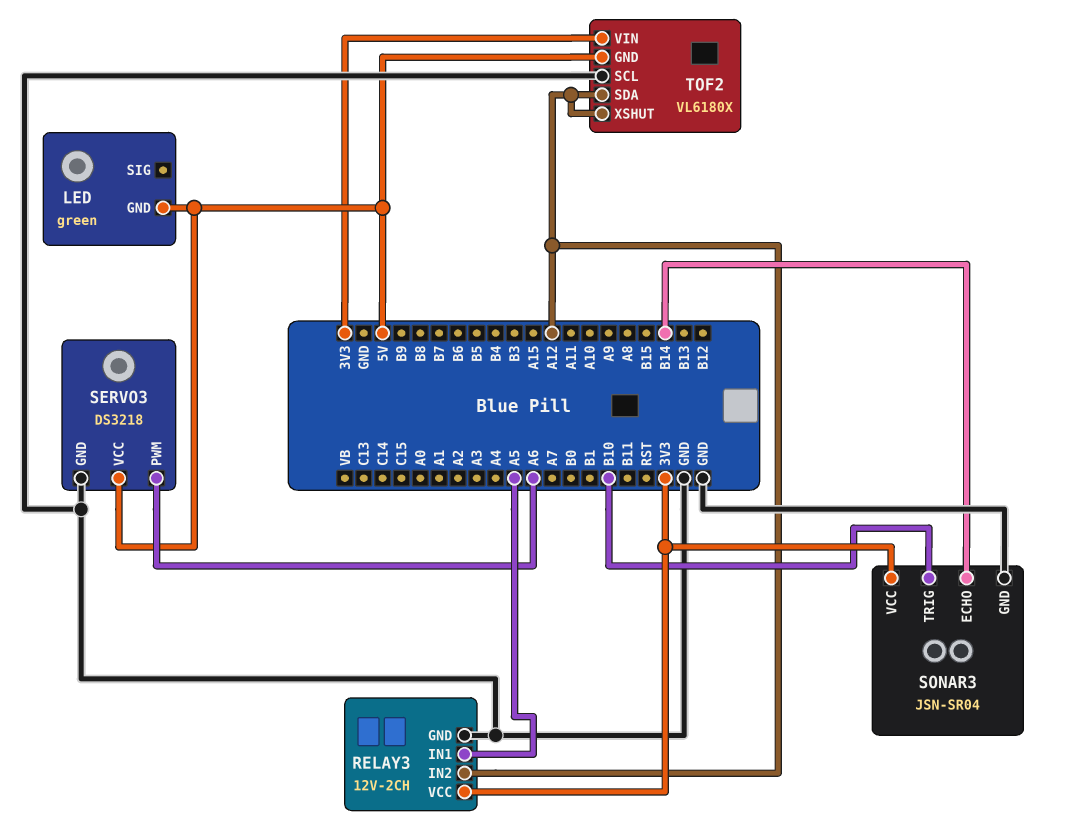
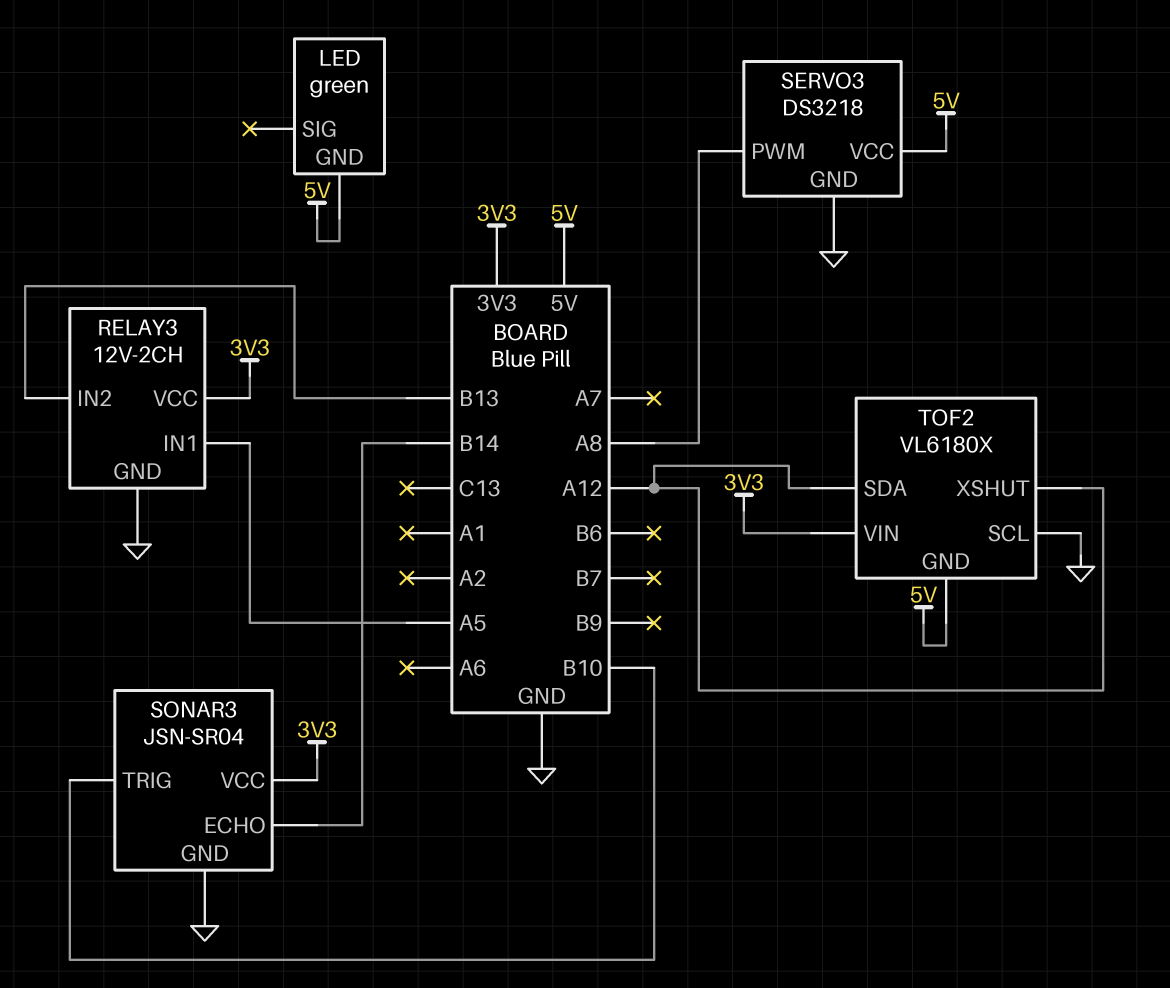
RELAY3 pin IN2: A12 -> B13
SERVO3 pin PWM: A6 -> A8

